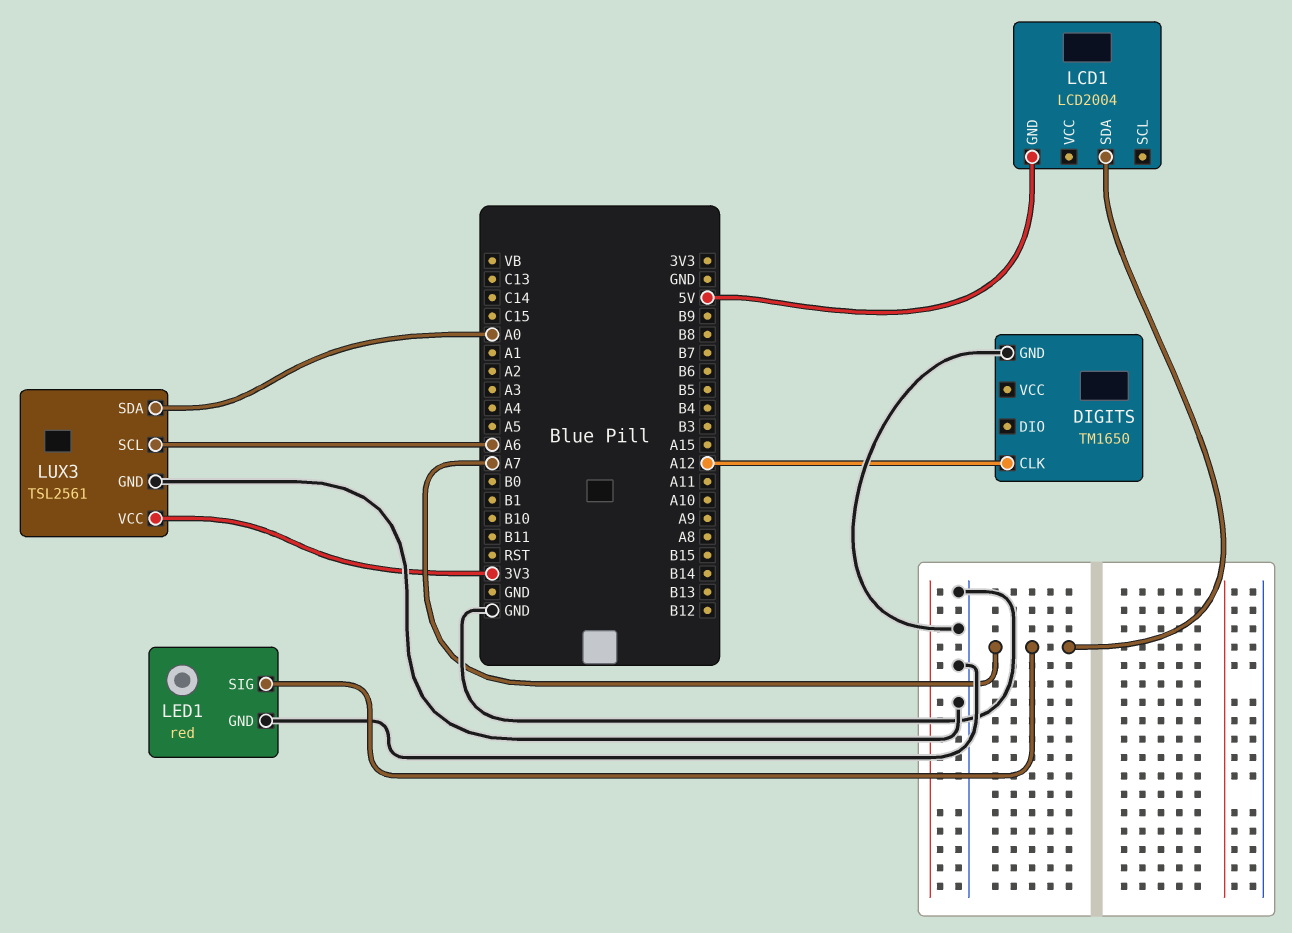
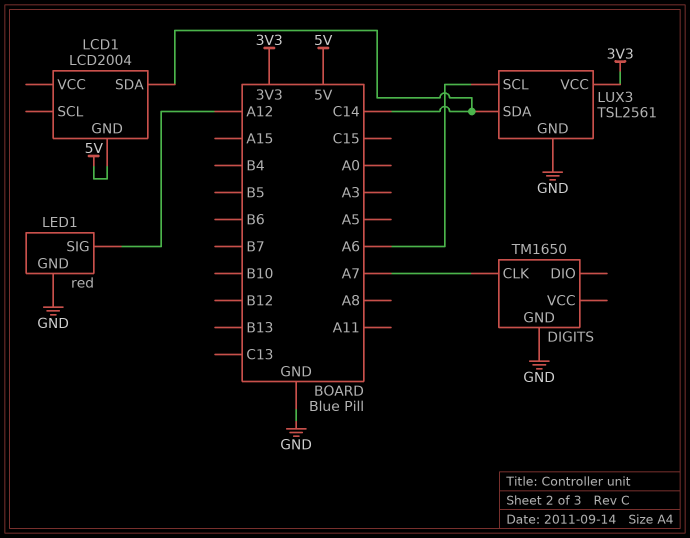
DIGITS pin CLK: A12 -> A7
LCD1 pin SDA: A7 -> C14
LED1 pin SIG: A7 -> A12
LUX3 pin SDA: A0 -> C14

